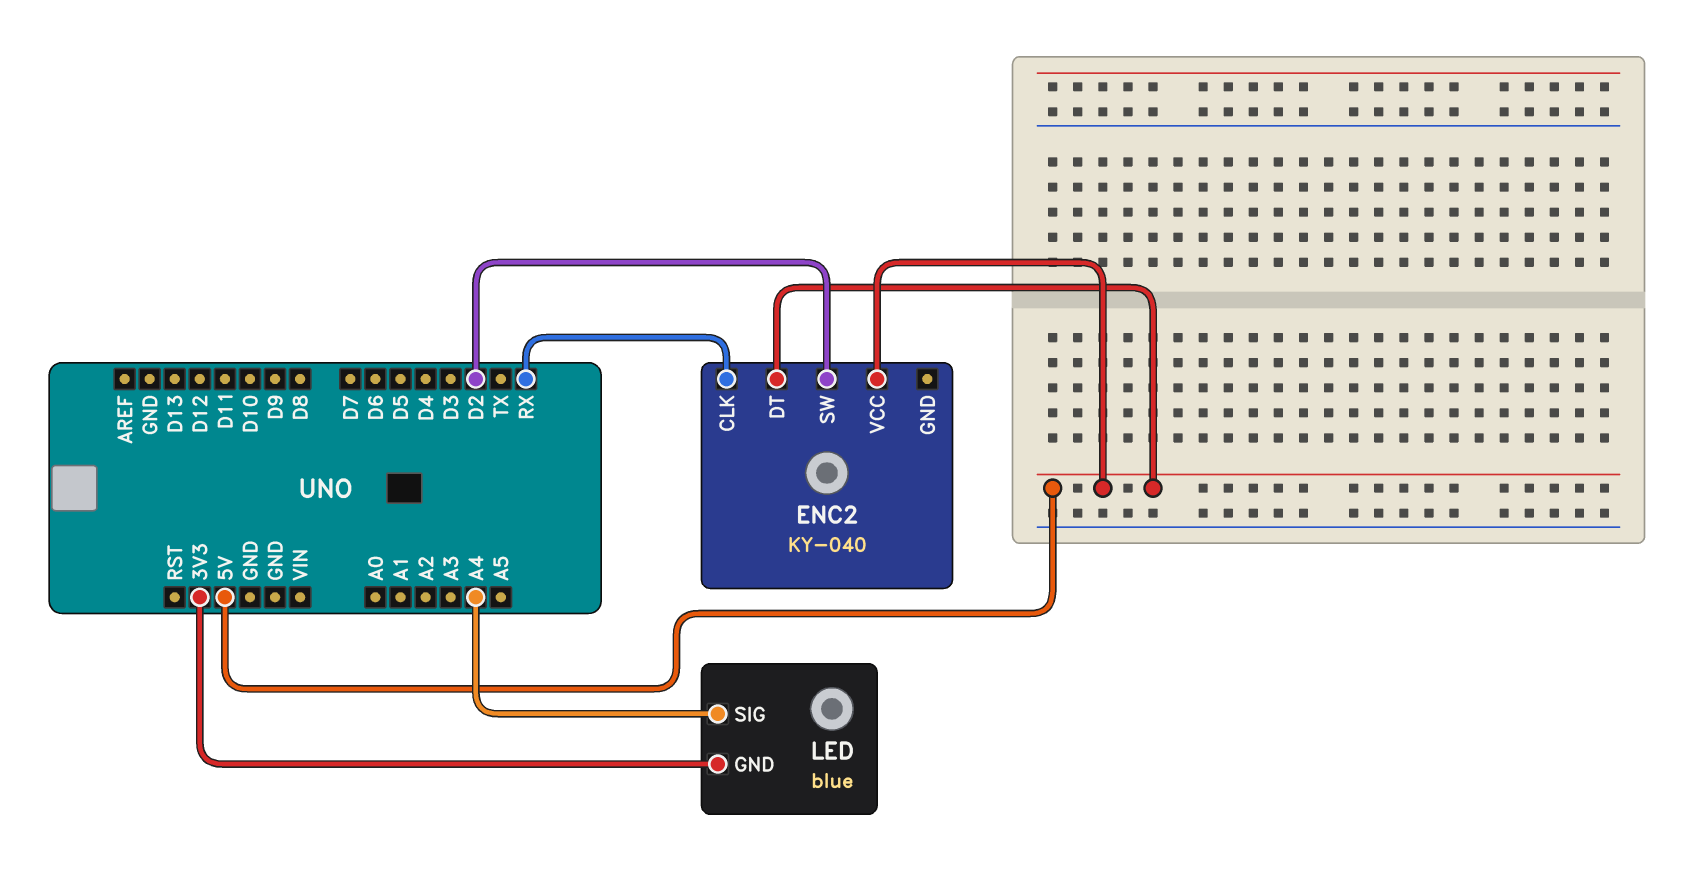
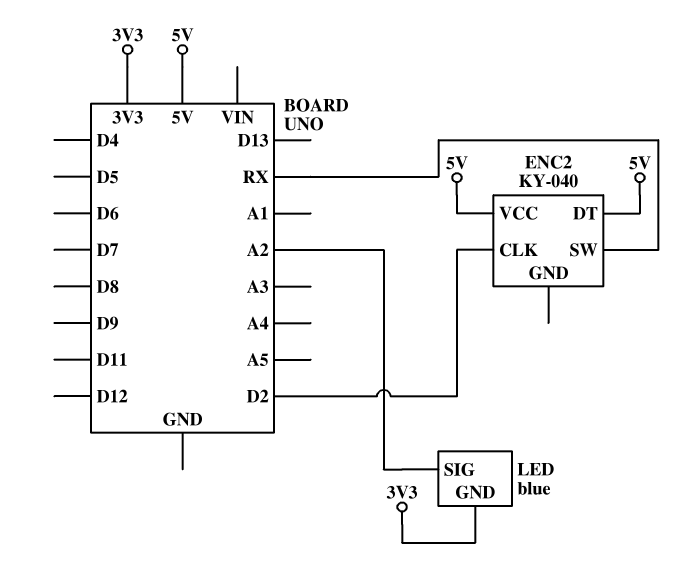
ENC2 pin CLK: RX -> D2
ENC2 pin SW: D2 -> RX
LED pin SIG: A4 -> A2

